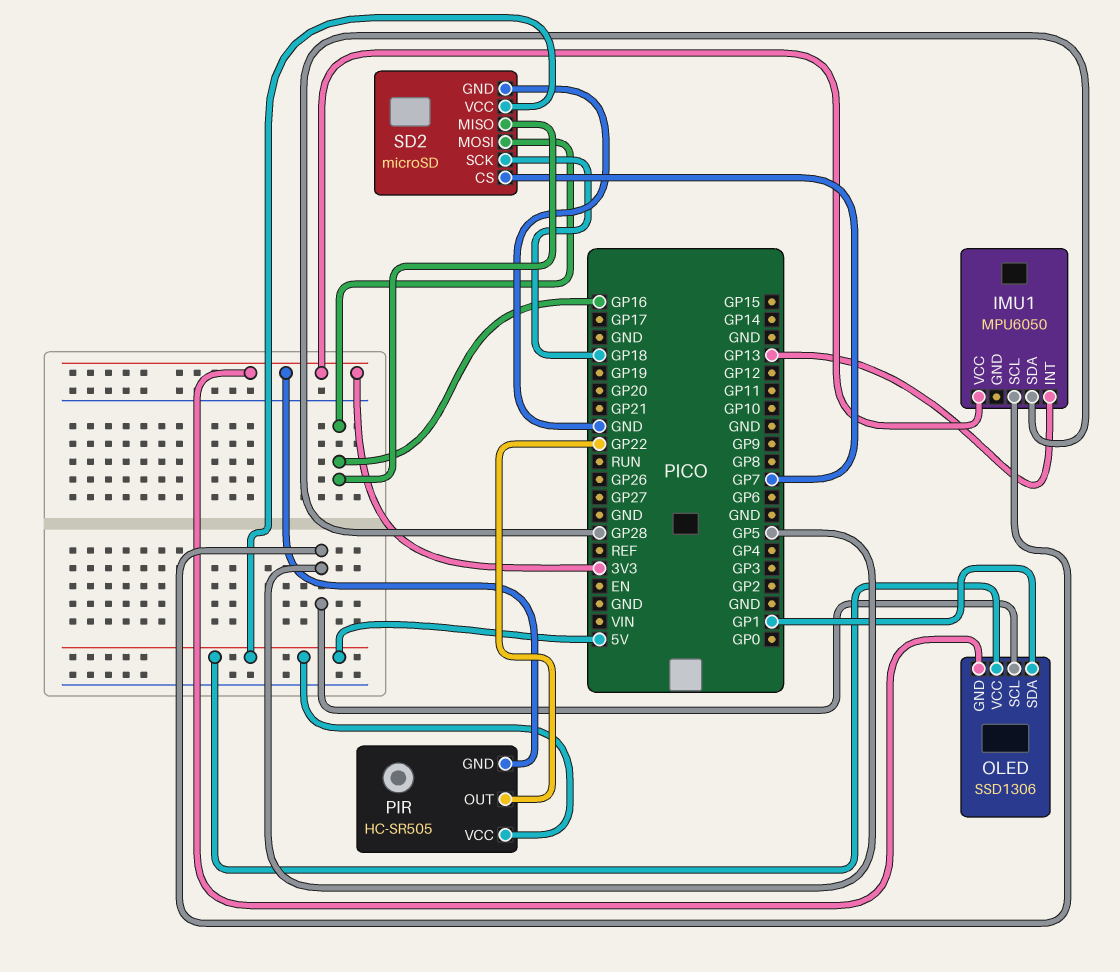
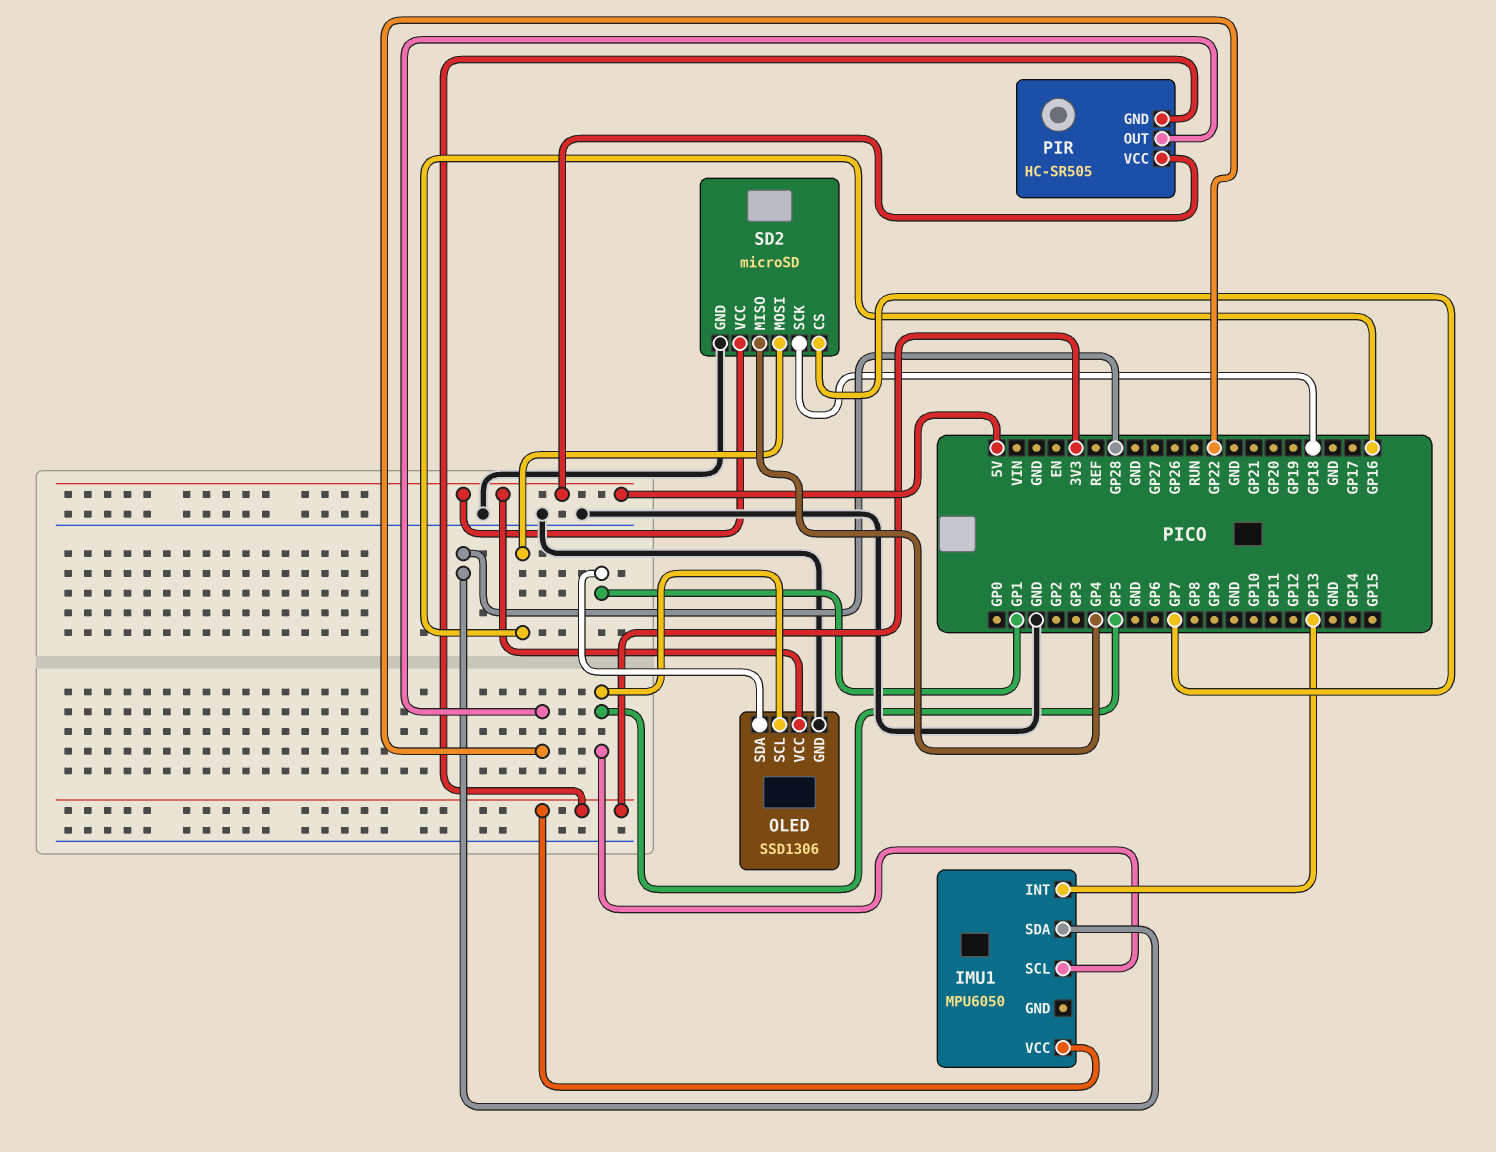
OLED pin GND: 3V3 -> GND
SD2 pin MISO: GP16 -> GP4

